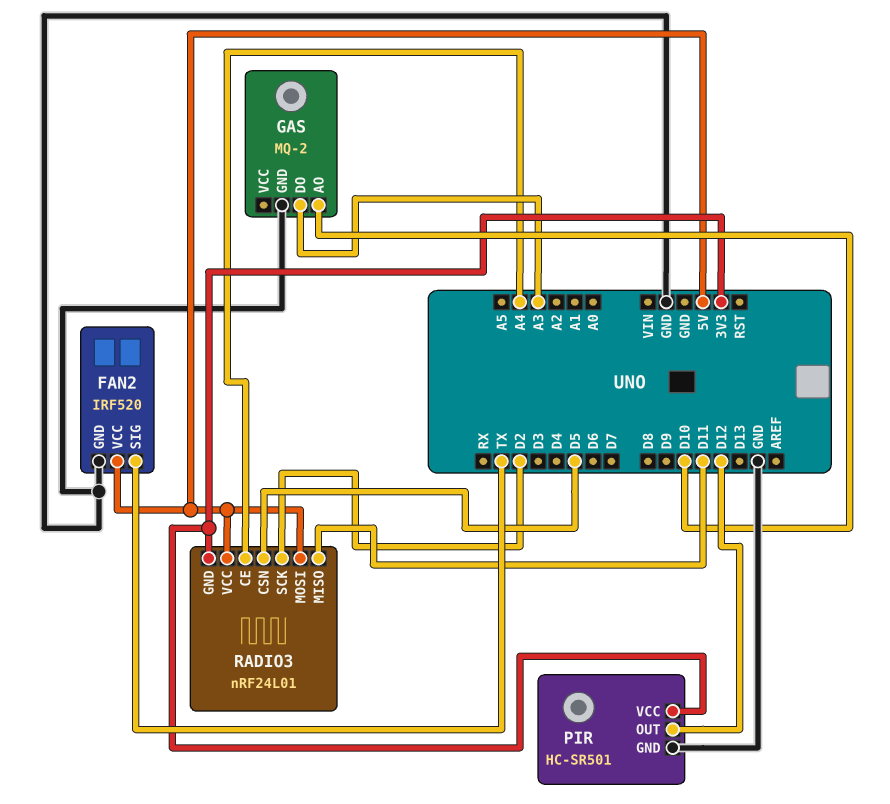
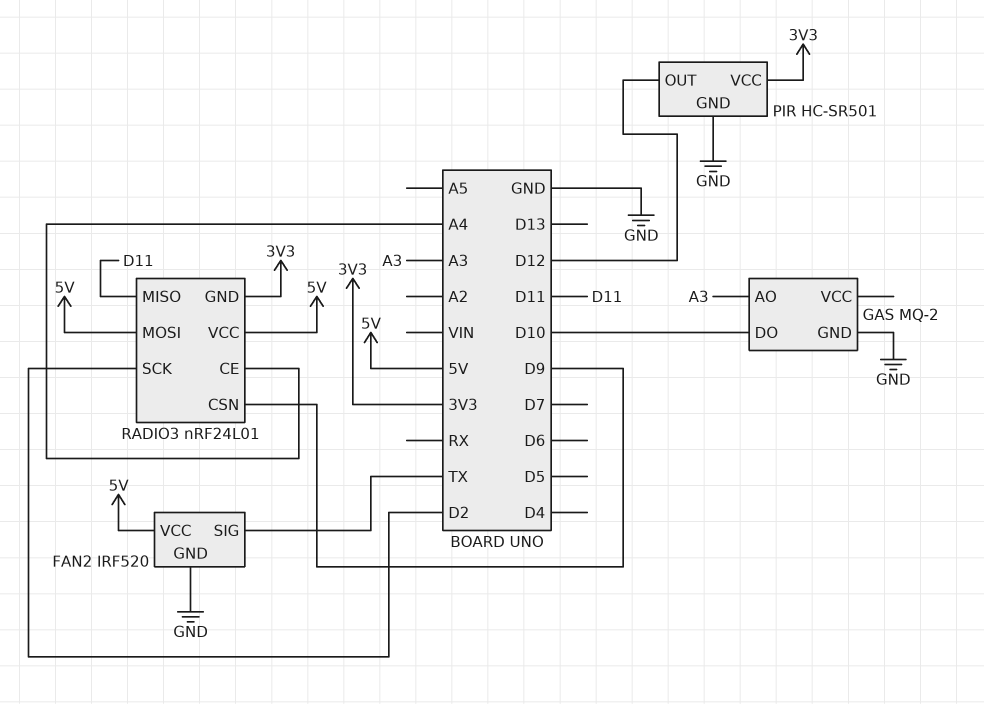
GAS pin AO: D10 -> A3
GAS pin DO: A3 -> D10
RADIO3 pin CSN: D5 -> D9

